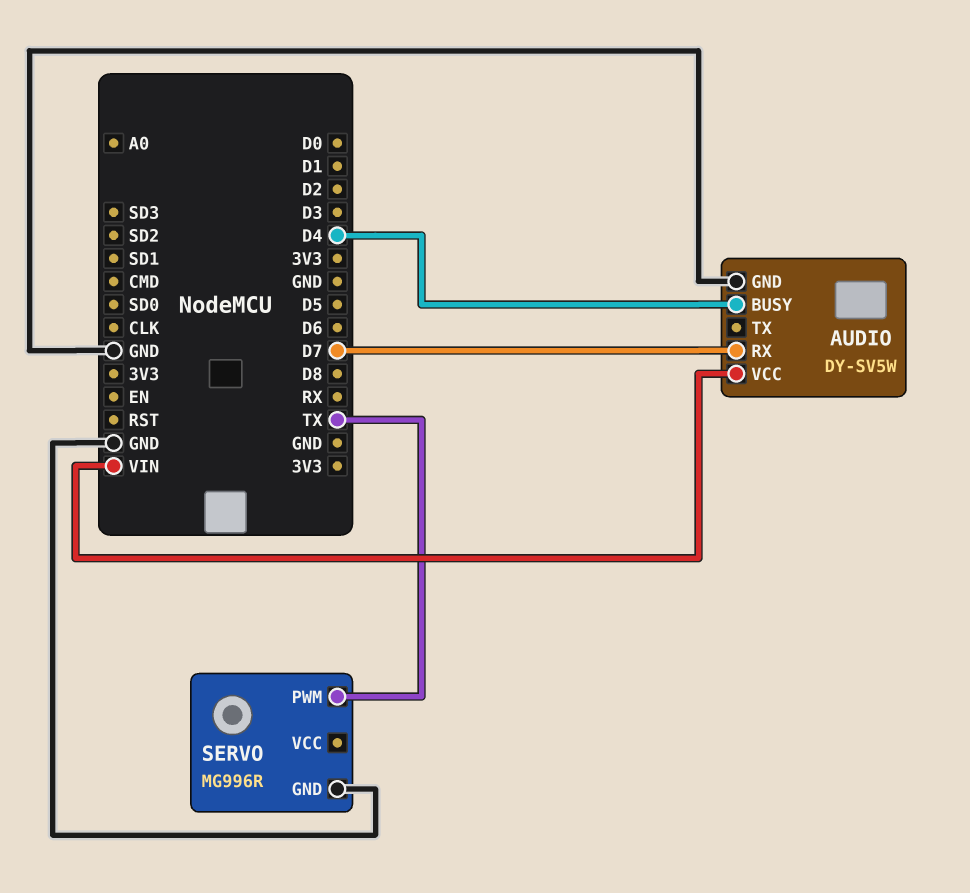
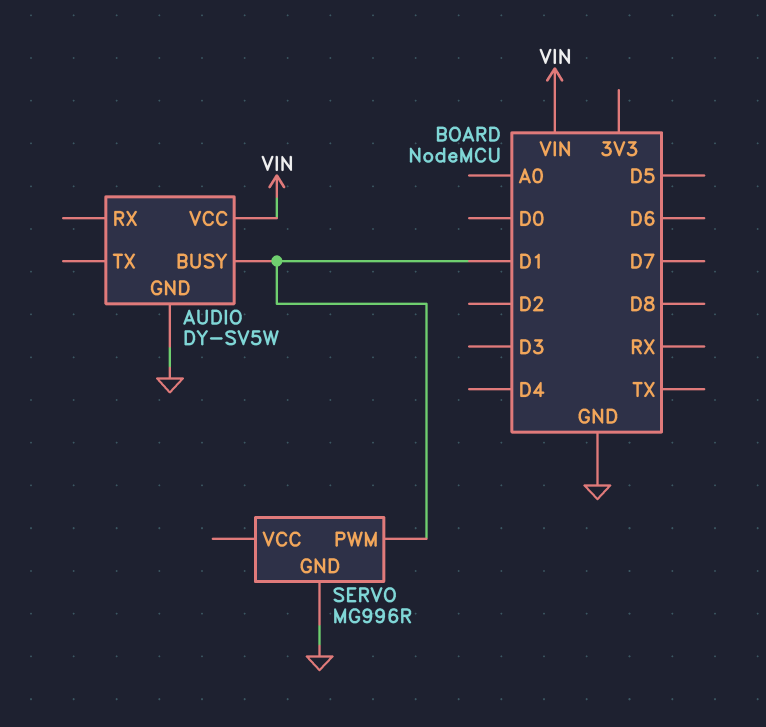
AUDIO pin BUSY: D4 -> D1
AUDIO pin RX: D7 -> none
SERVO pin PWM: TX -> D1

